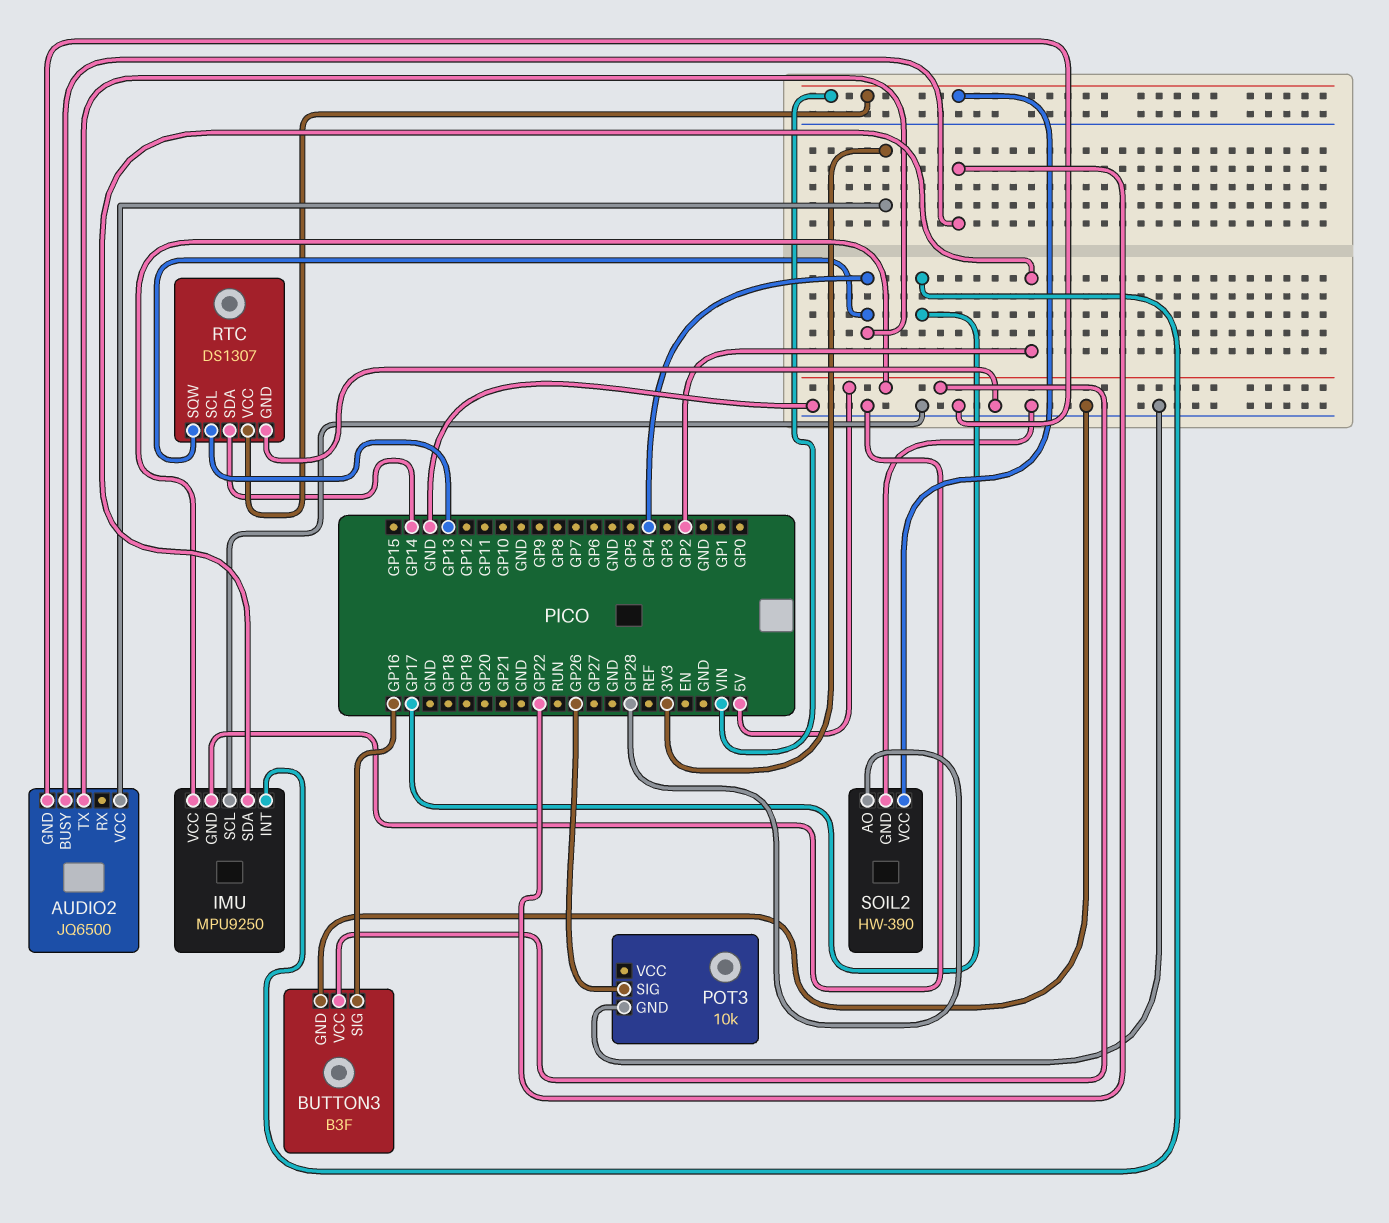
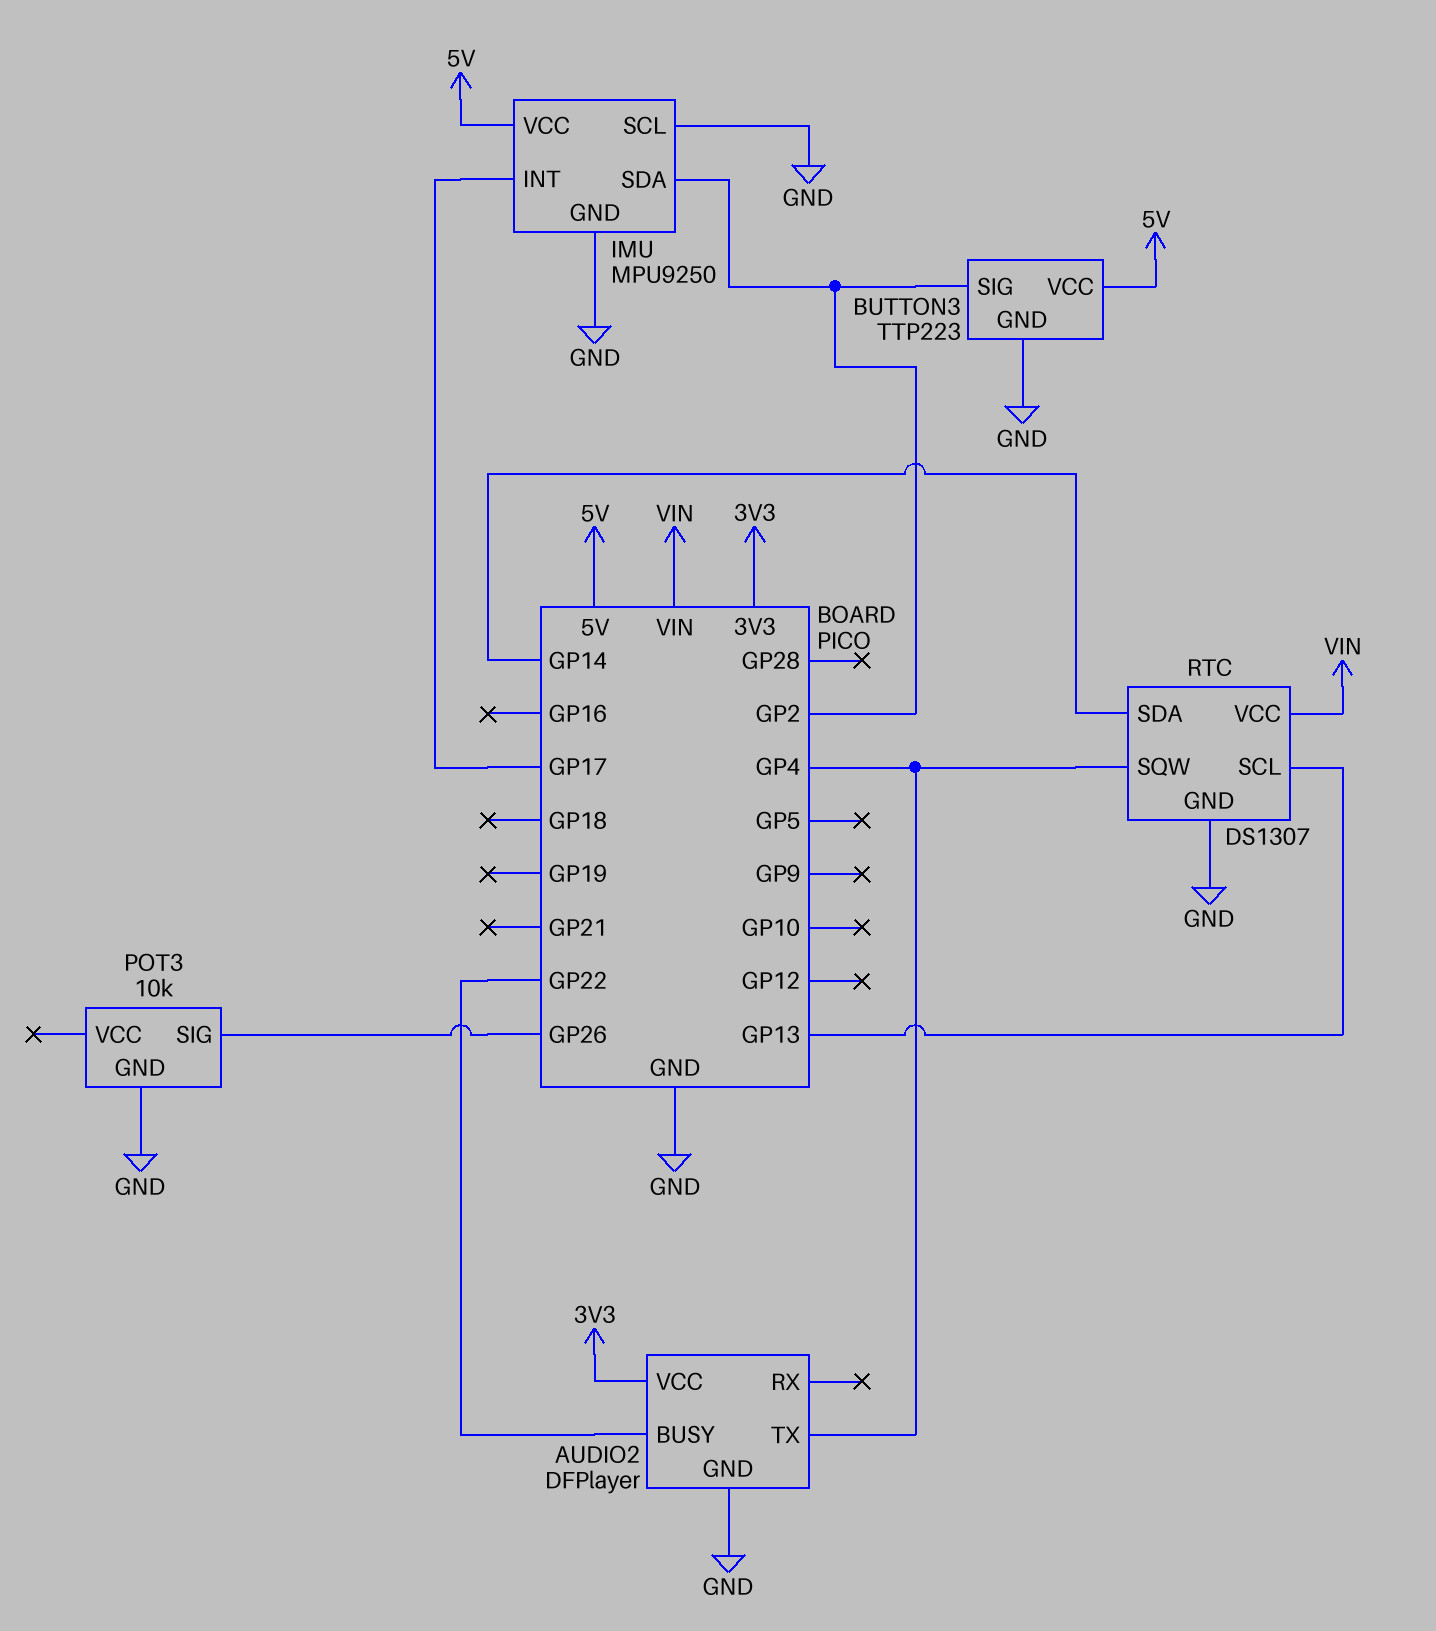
AUDIO2: JQ6500 -> DFPlayer
BUTTON3: B3F -> TTP223
BUTTON3 pin SIG: GP16 -> GP2
SOIL2: HW-390 -> none
SOIL2 pin AO: GP28 -> none
SOIL2 pin GND: GND -> none
SOIL2 pin VCC: VIN -> none

